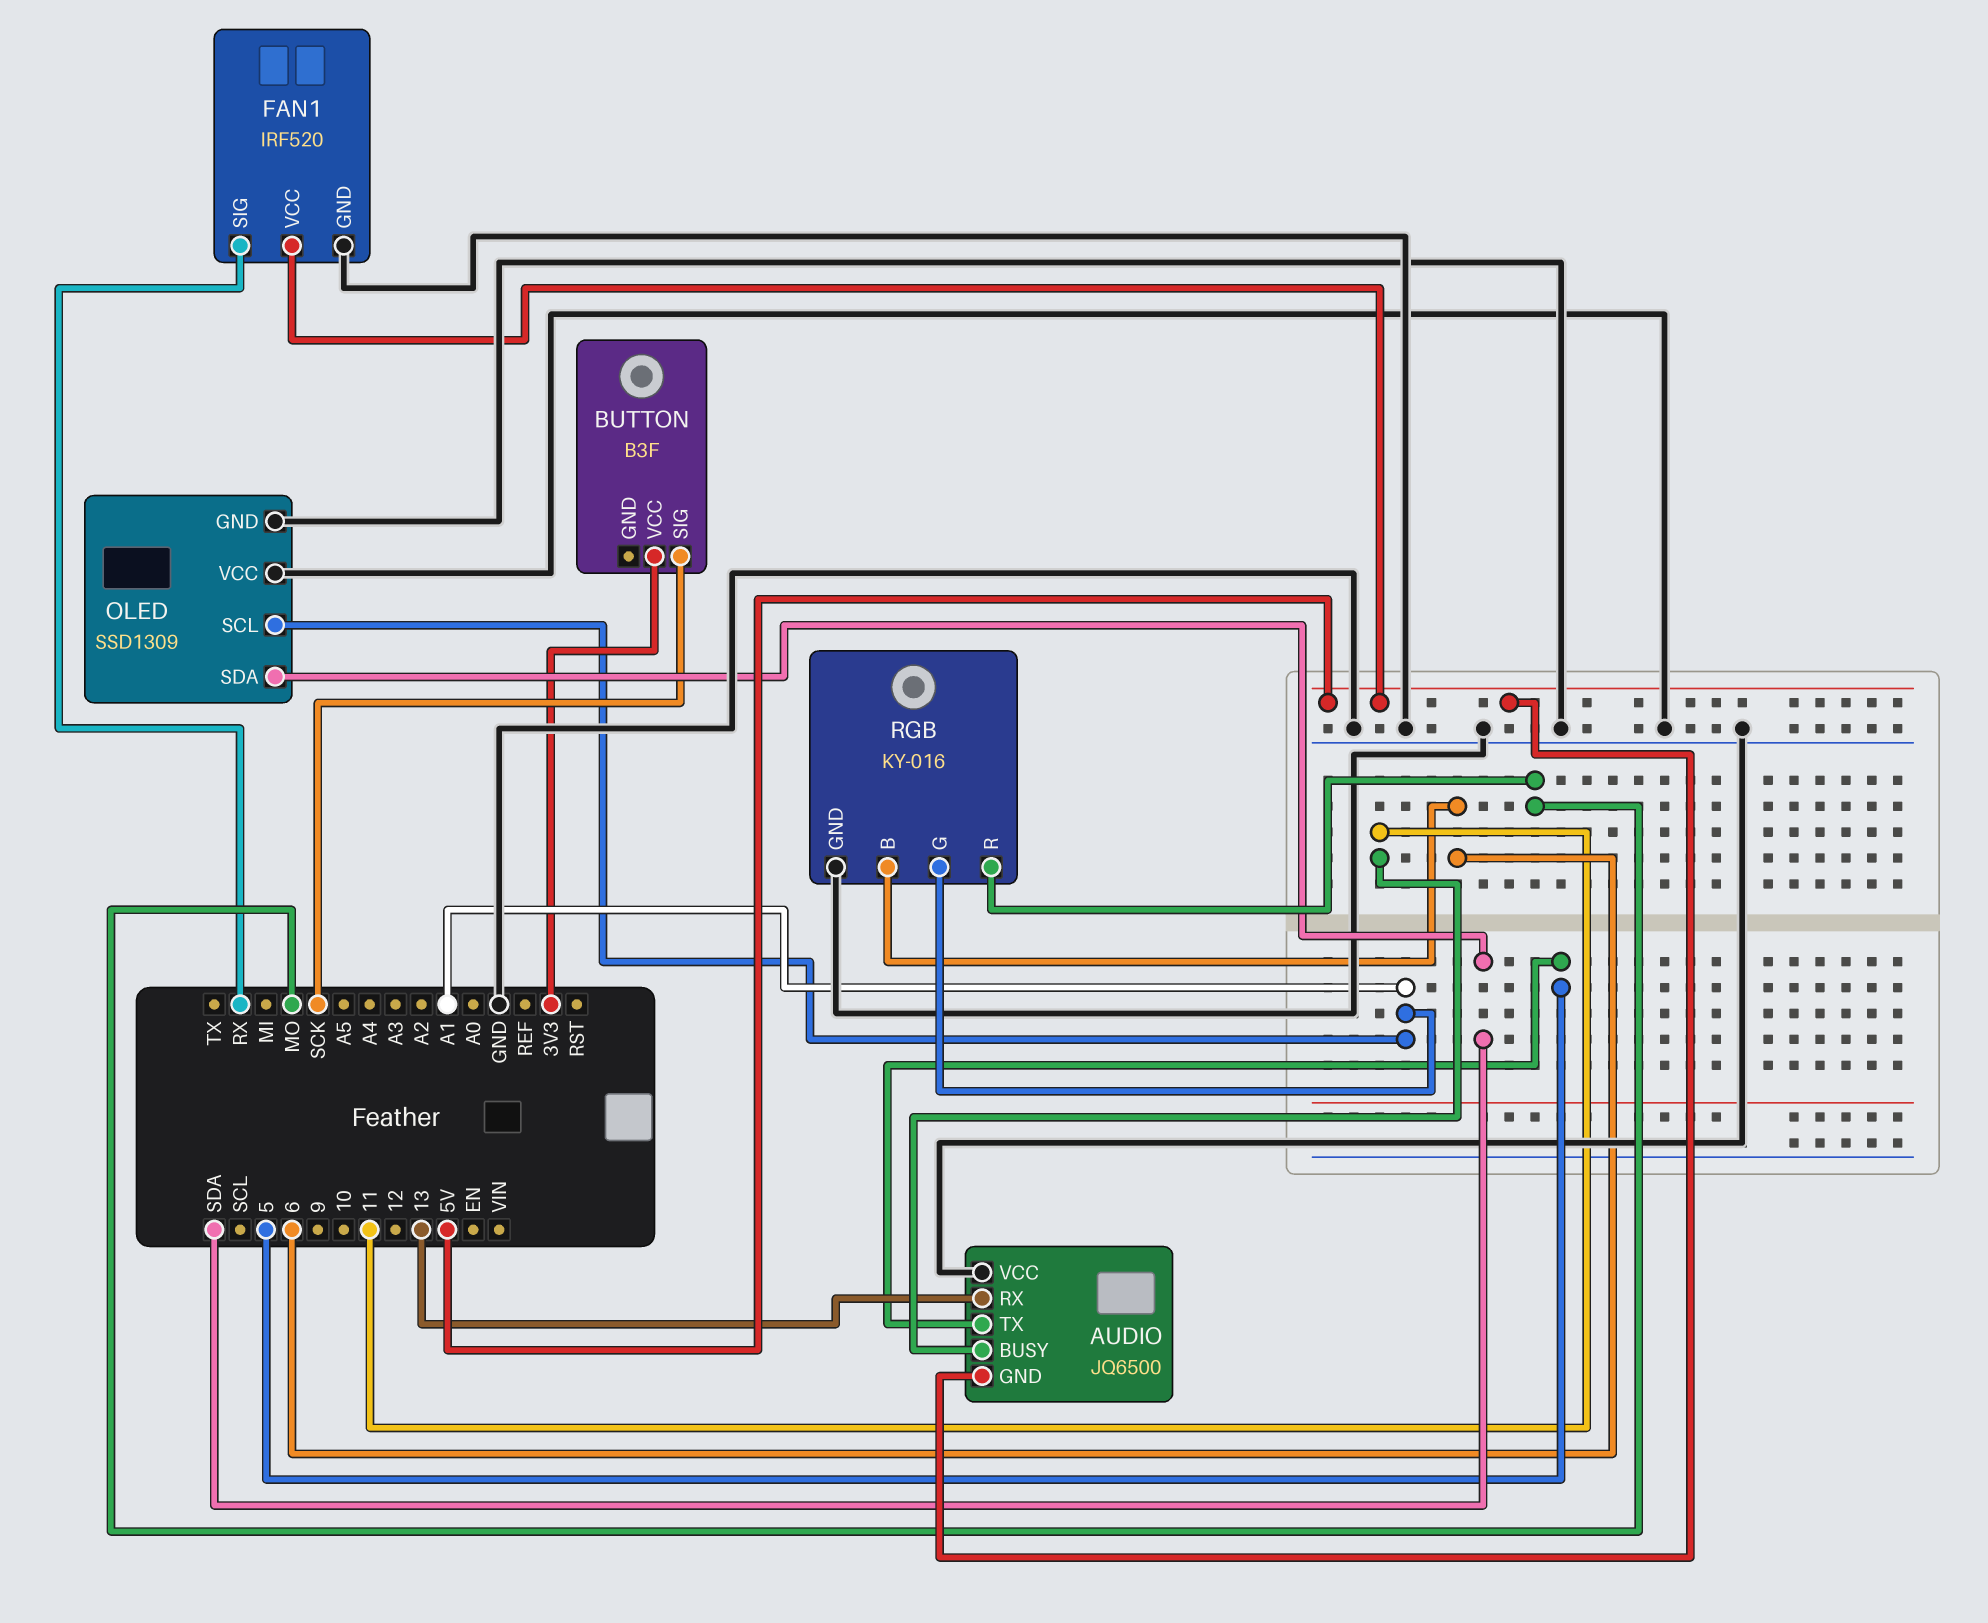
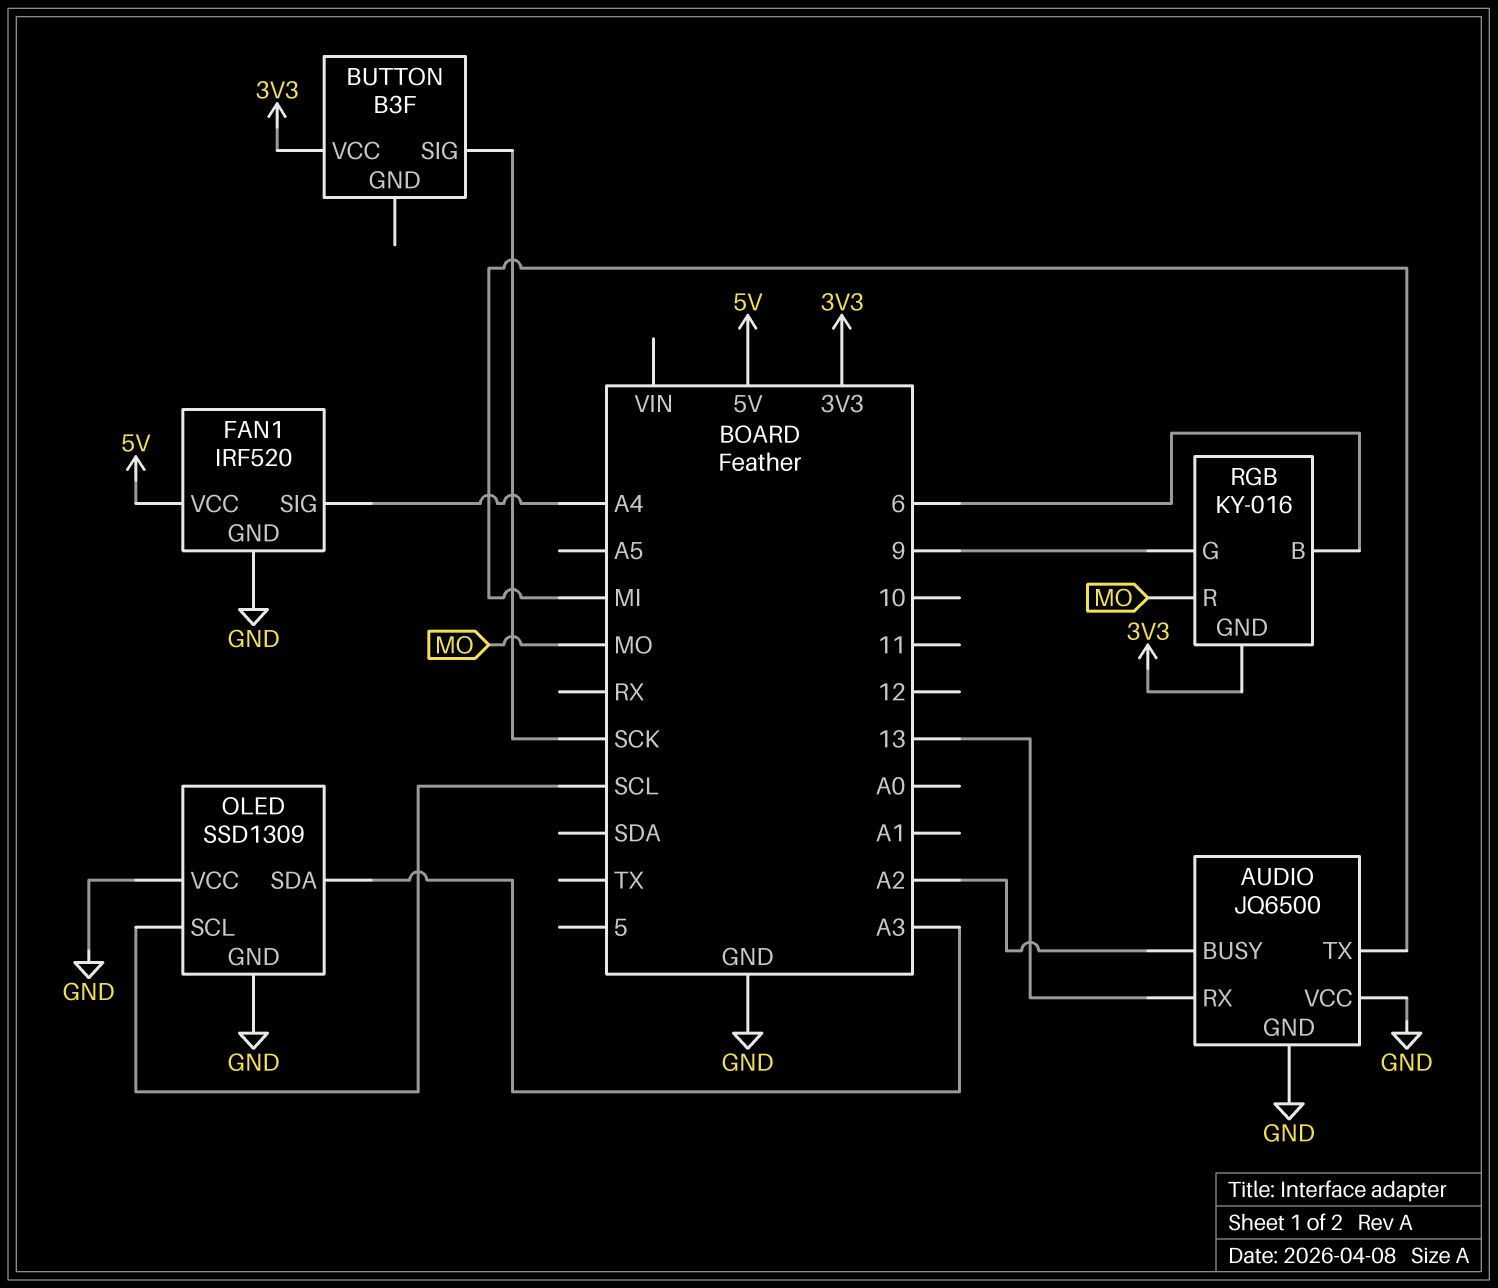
AUDIO pin BUSY: 11 -> A2
AUDIO pin GND: 5V -> GND
AUDIO pin TX: 5 -> MI
FAN1 pin SIG: RX -> A4
OLED pin SCL: A1 -> SCL
OLED pin SDA: SDA -> A3
RGB pin G: A1 -> 9
RGB pin GND: GND -> 3V3

